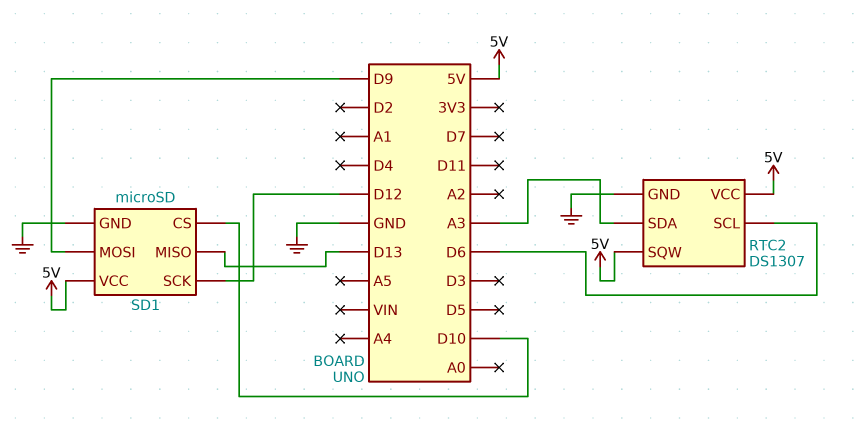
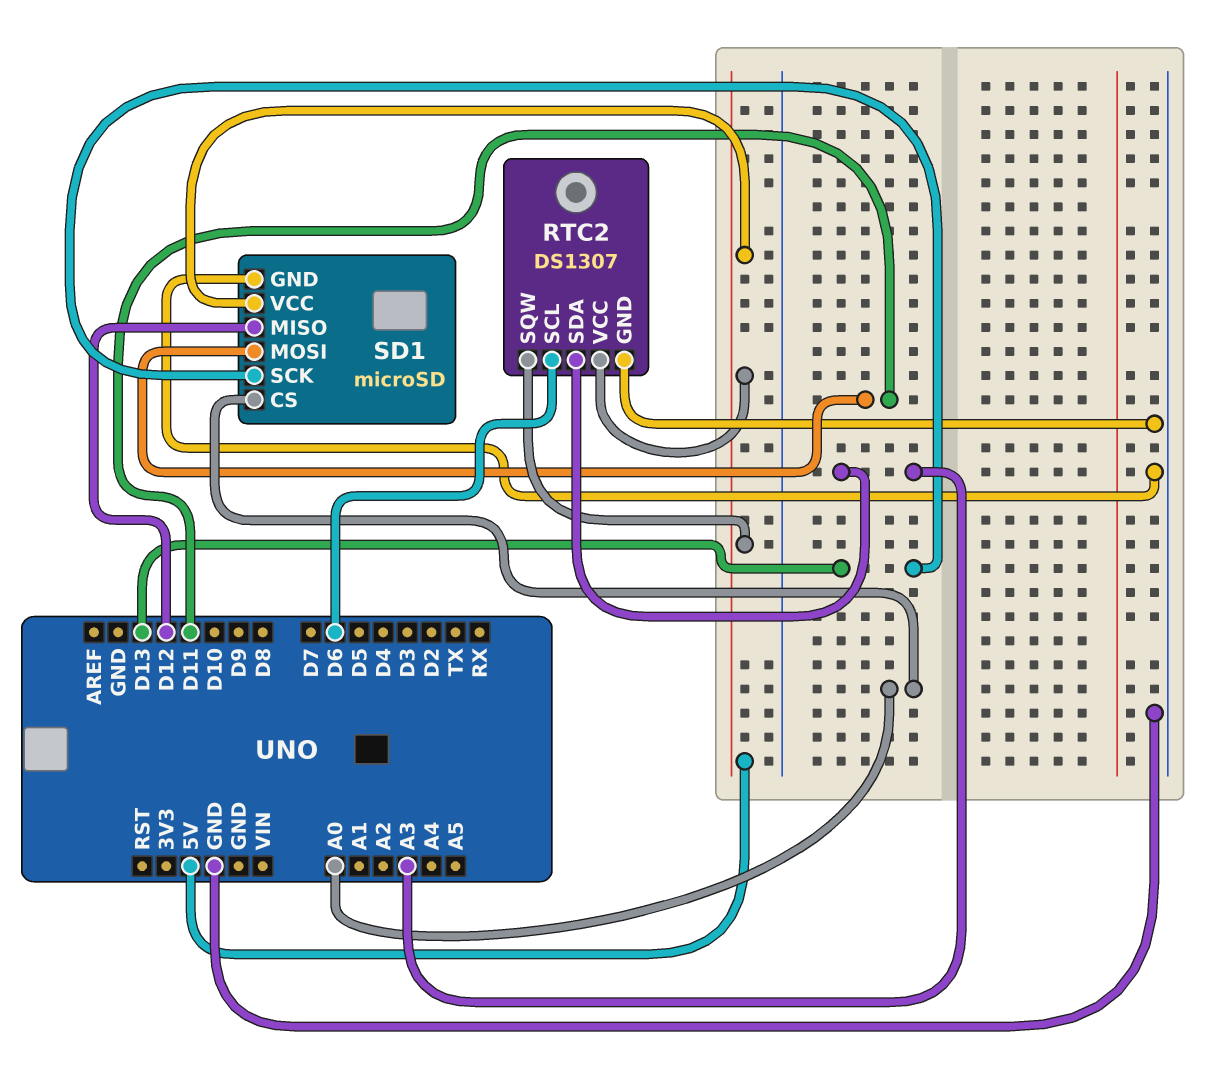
SD1 pin CS: D10 -> A0
SD1 pin MISO: D13 -> D12
SD1 pin MOSI: D9 -> D11
SD1 pin SCK: D12 -> D13

